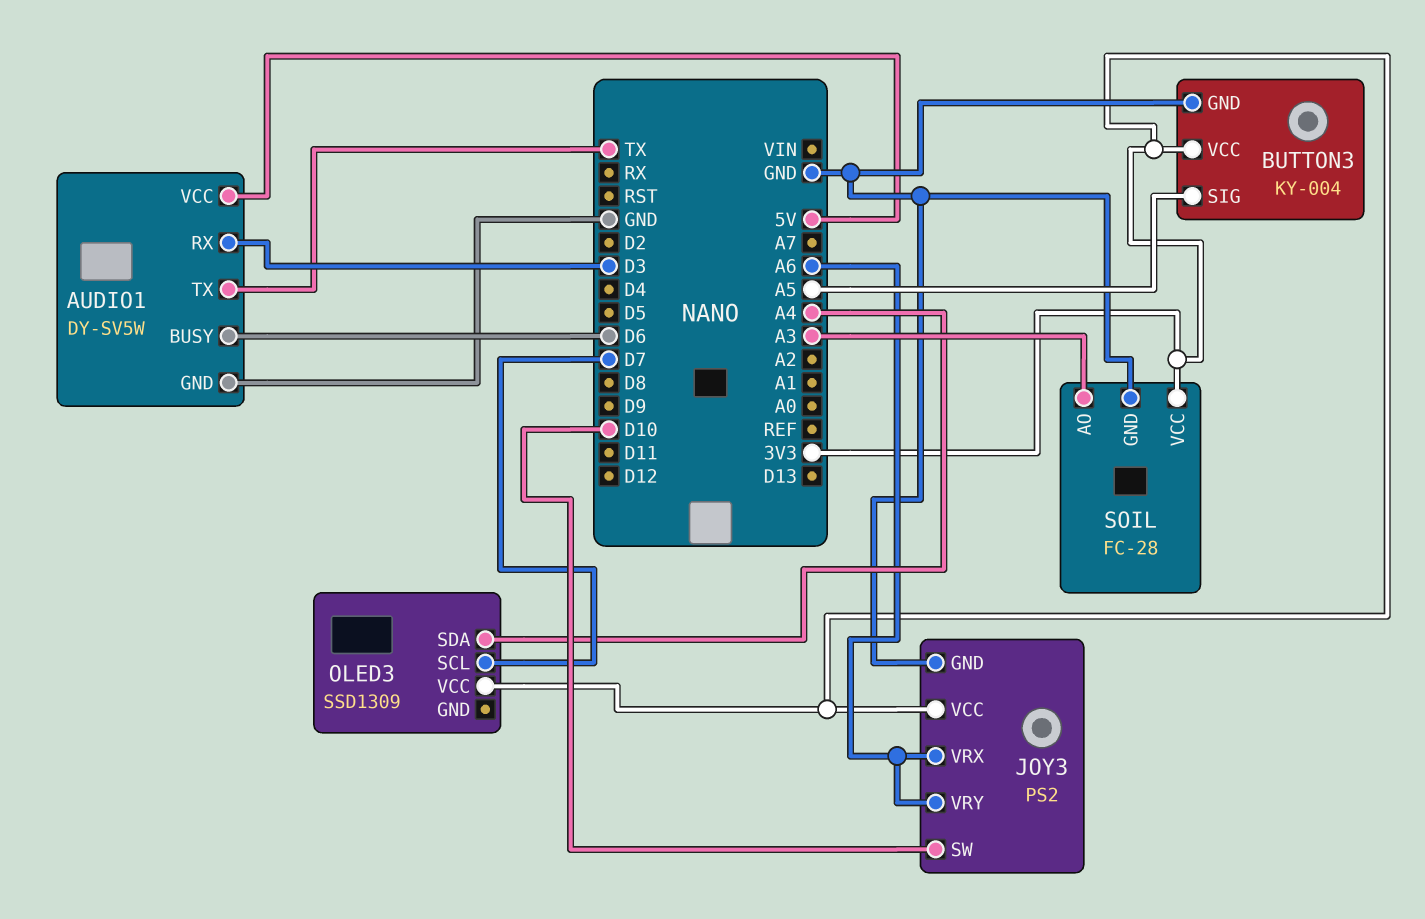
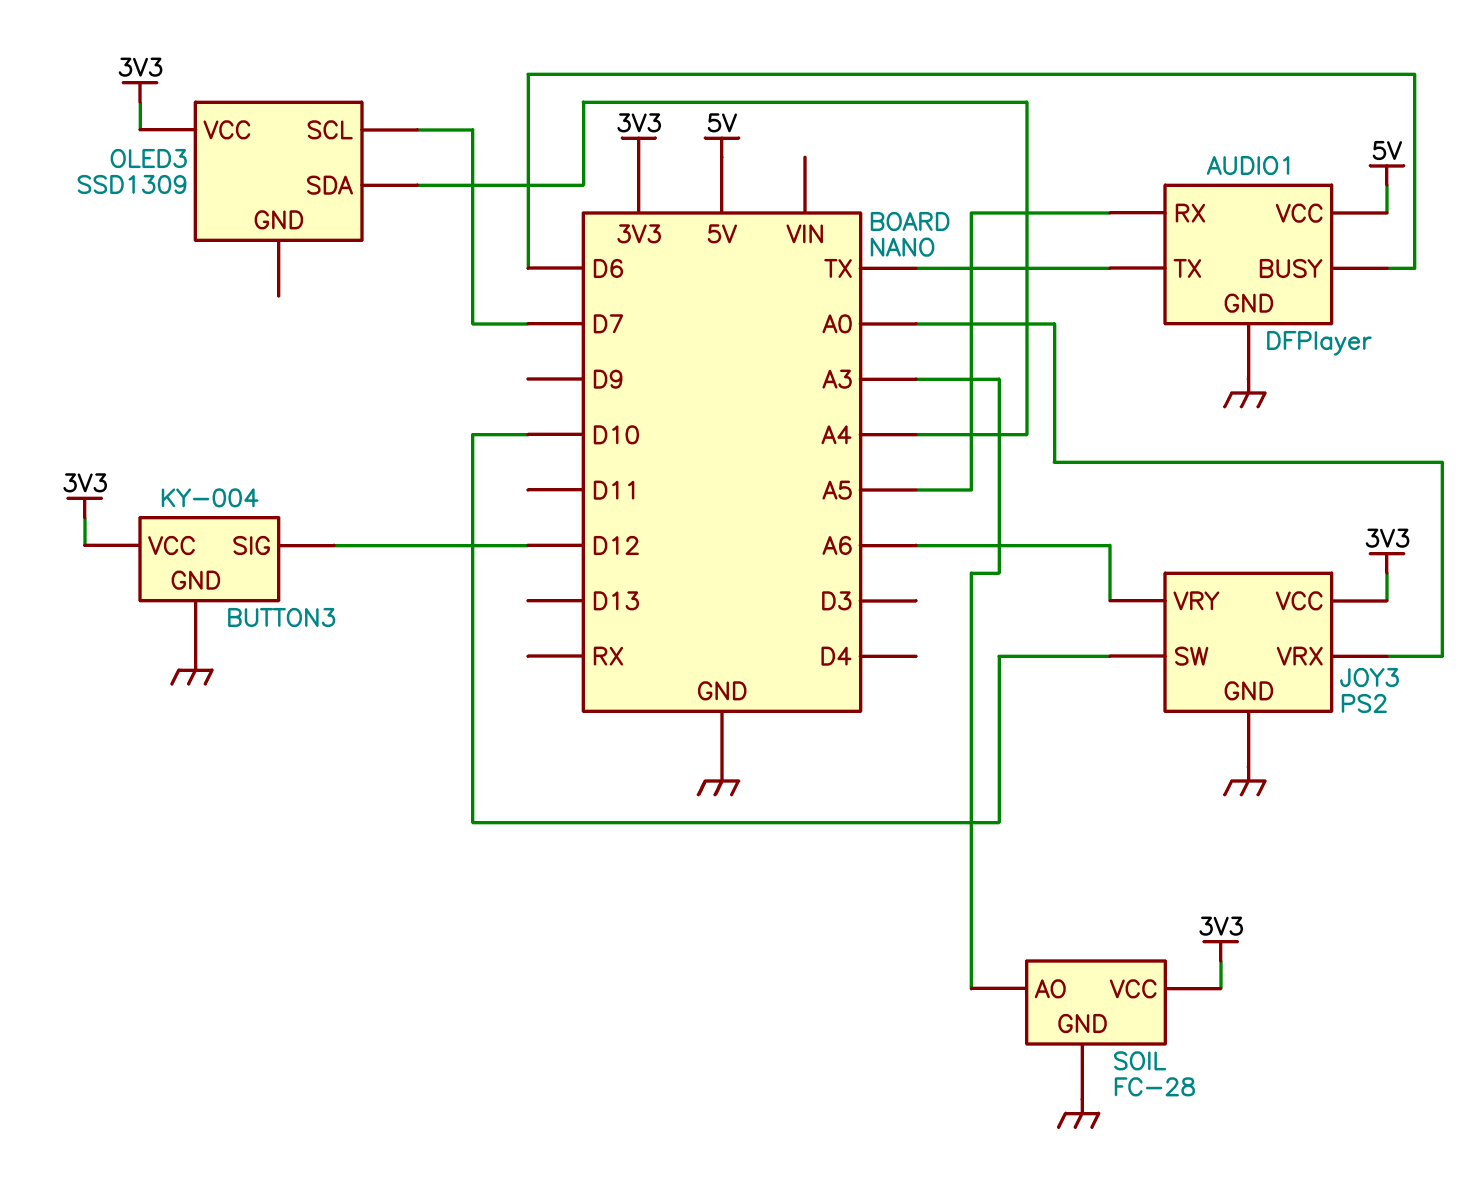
AUDIO1: DY-SV5W -> DFPlayer
AUDIO1 pin RX: D3 -> A5
BUTTON3 pin SIG: A5 -> D12
JOY3 pin VRX: A6 -> A0

